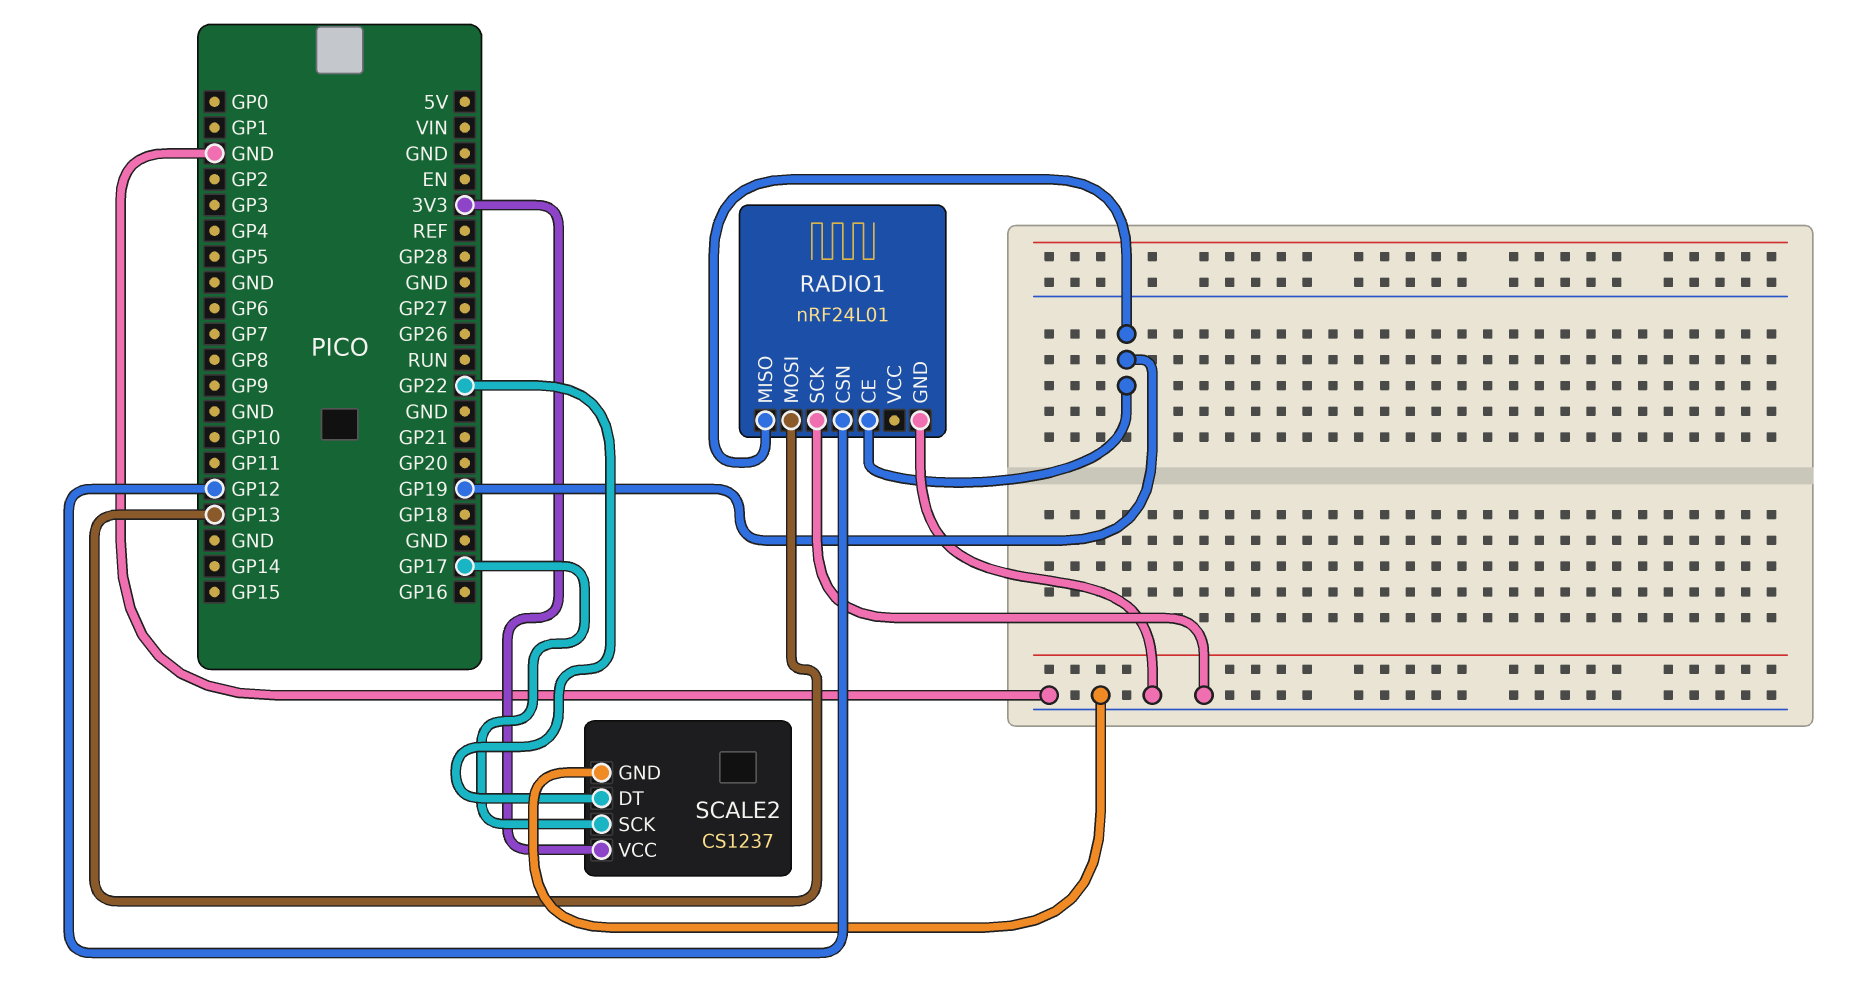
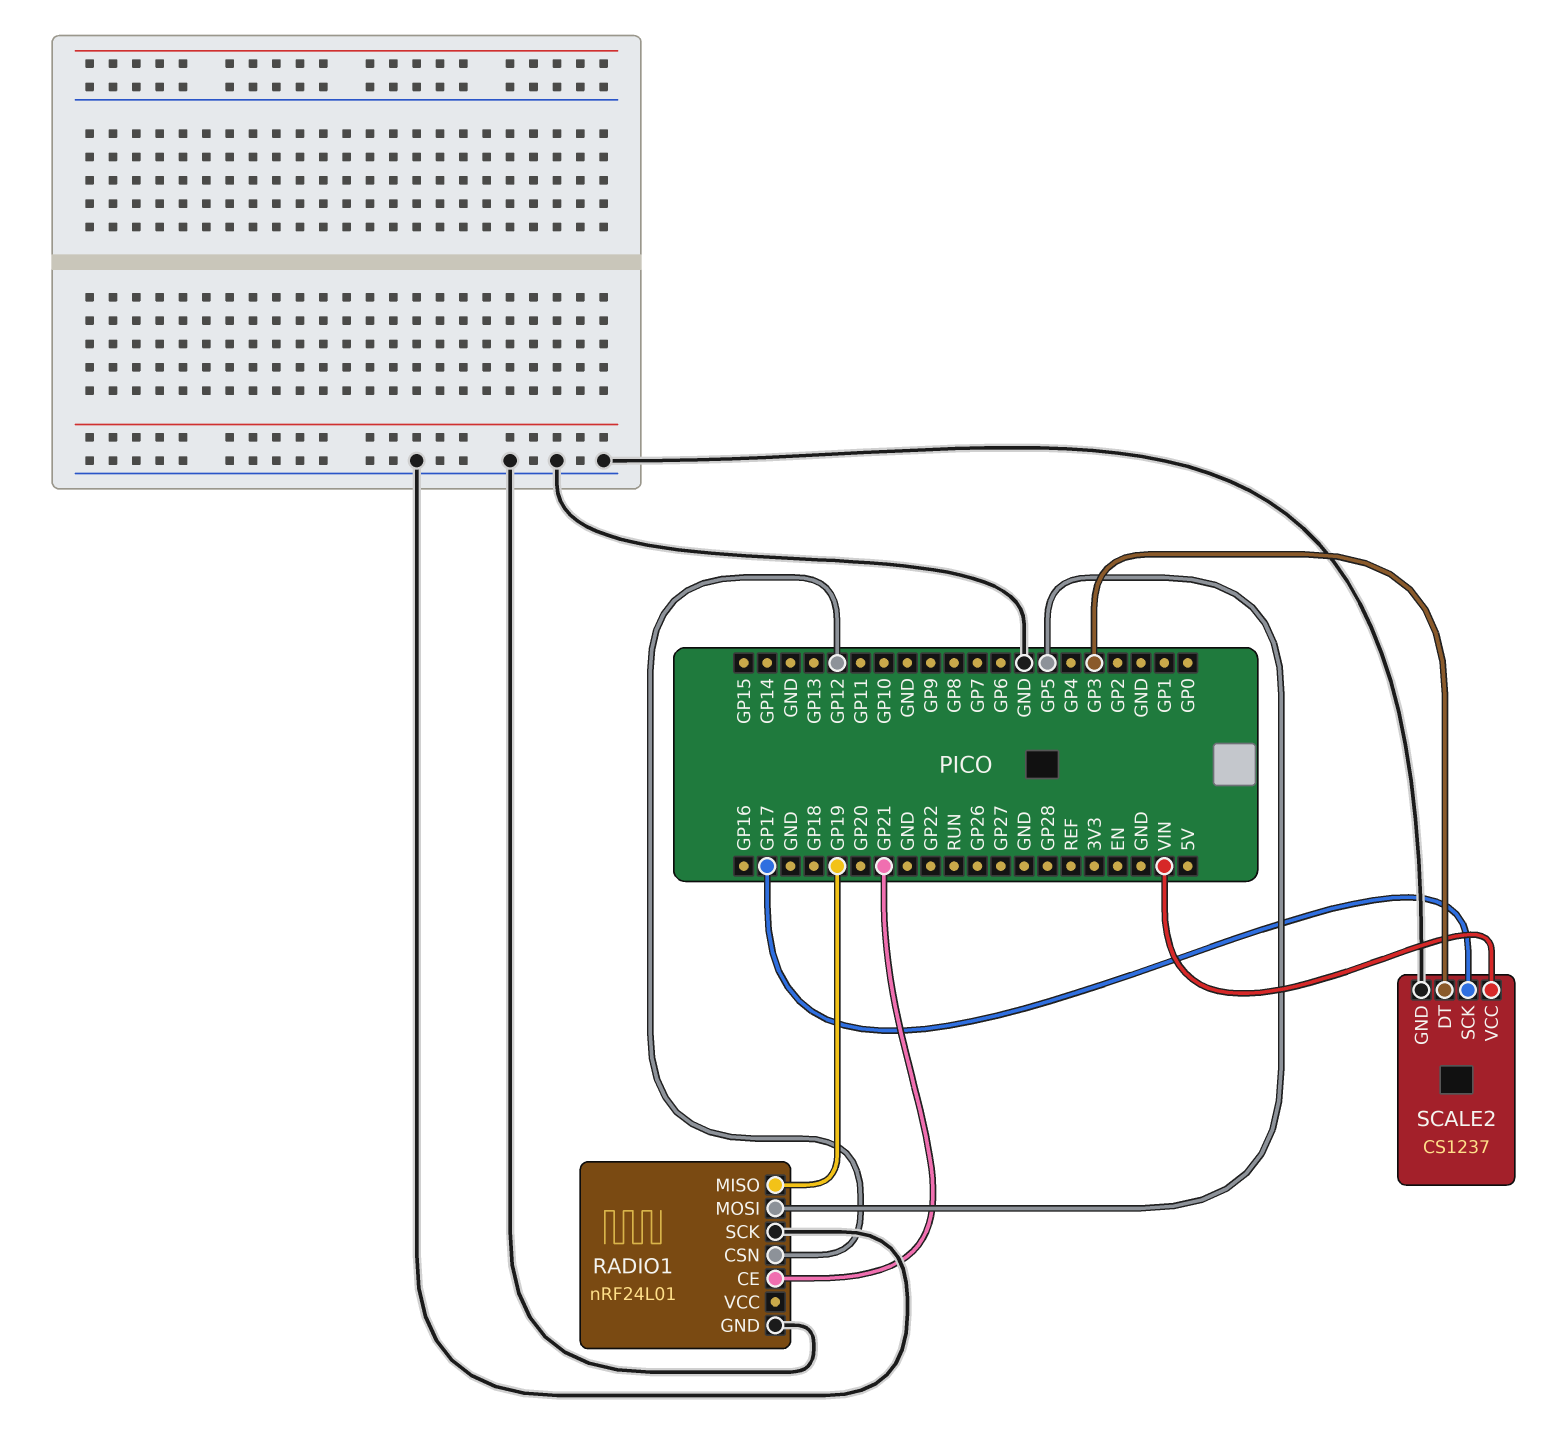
RADIO1 pin CE: GP19 -> GP21
RADIO1 pin MOSI: GP13 -> GP5
SCALE2 pin DT: GP22 -> GP3
SCALE2 pin VCC: 3V3 -> VIN

